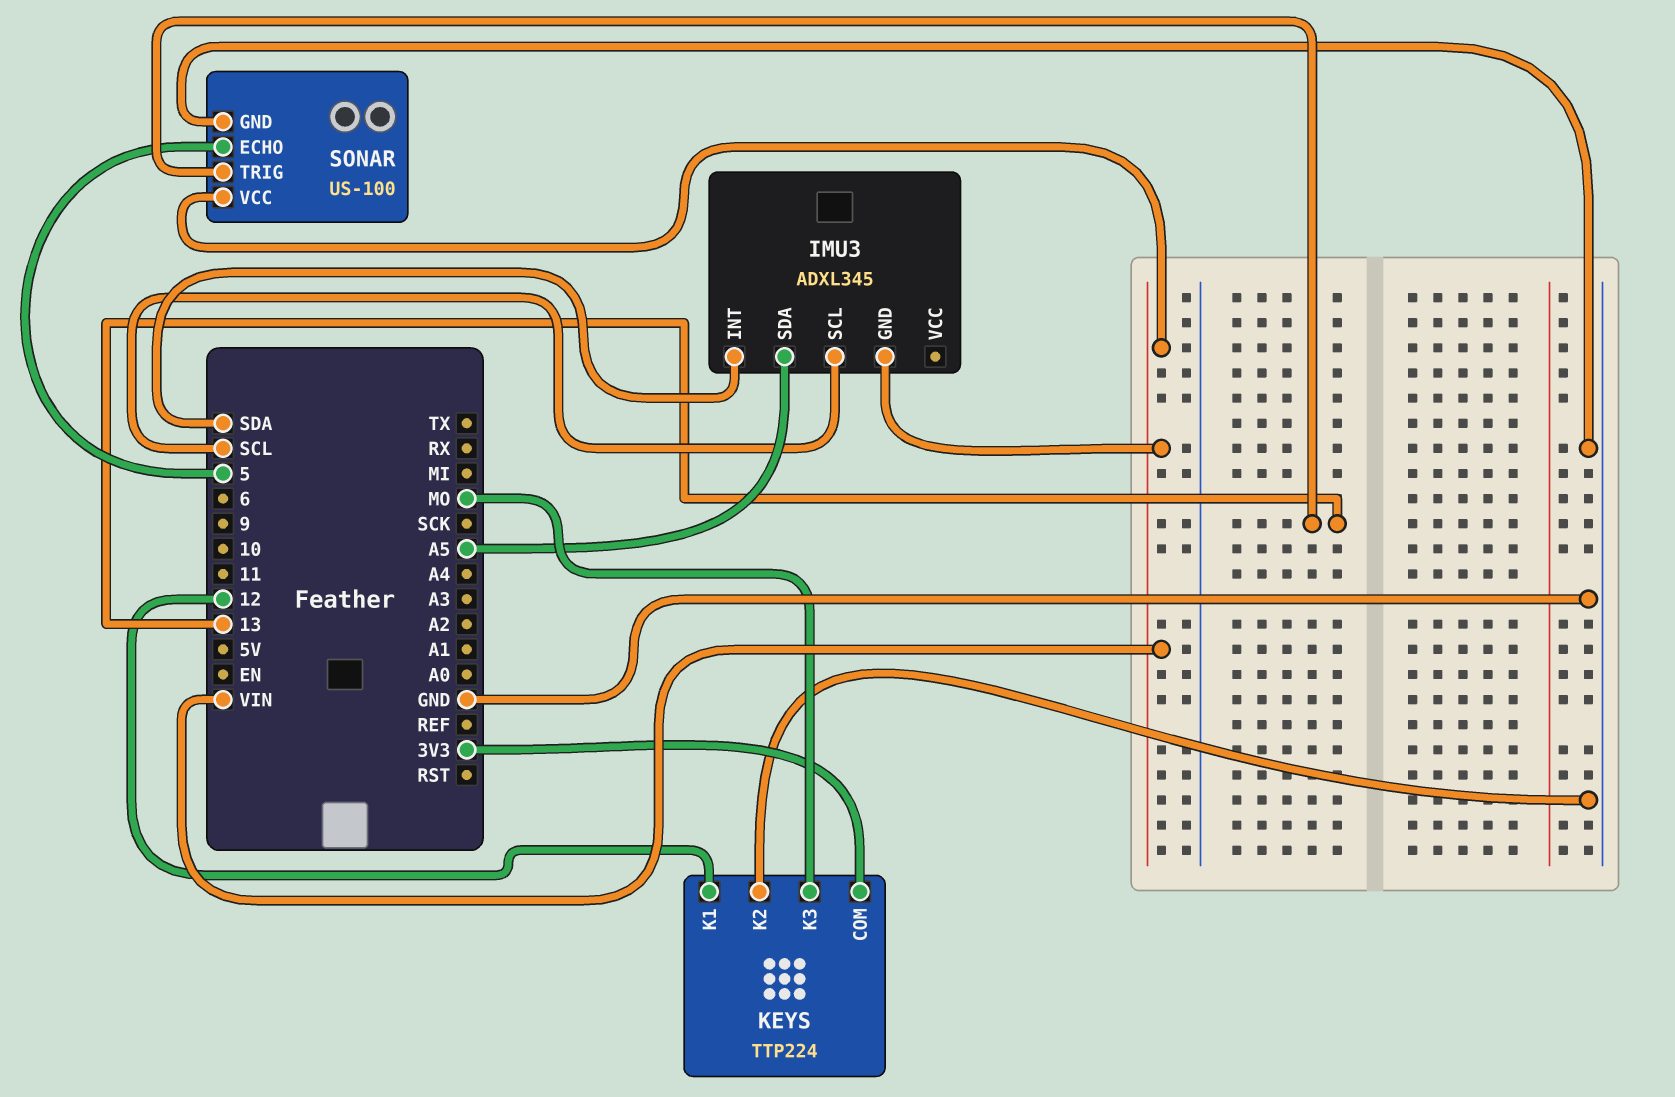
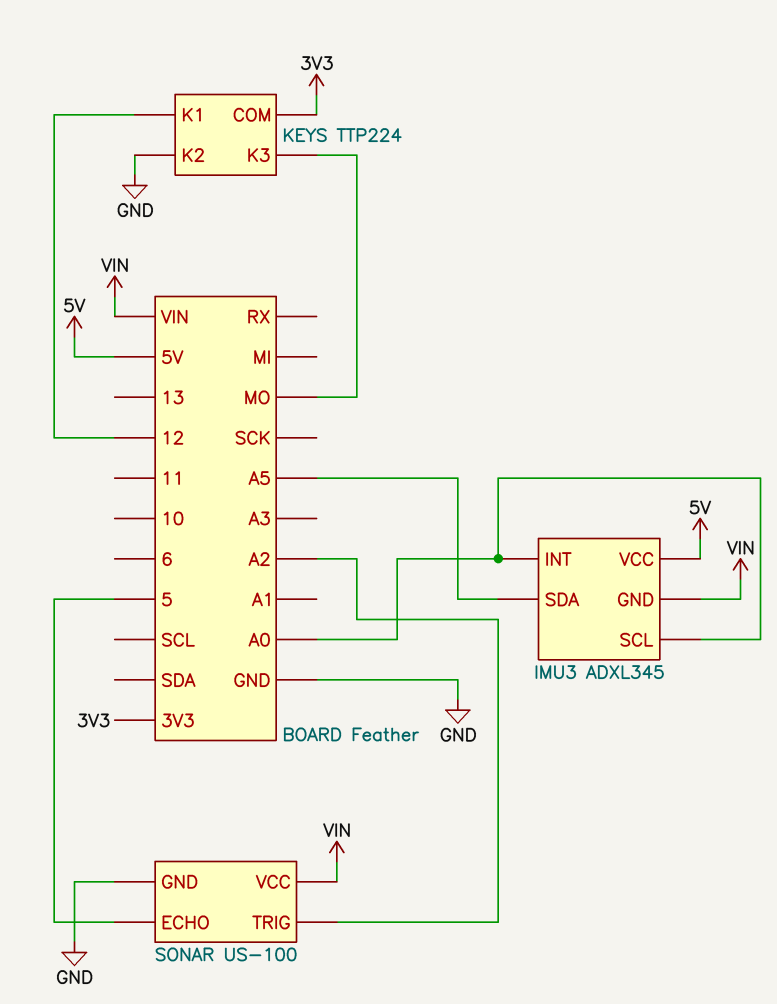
IMU3 pin INT: SDA -> A0
IMU3 pin SCL: SCL -> A0
IMU3 pin VCC: none -> 5V
SONAR pin TRIG: 13 -> A2

